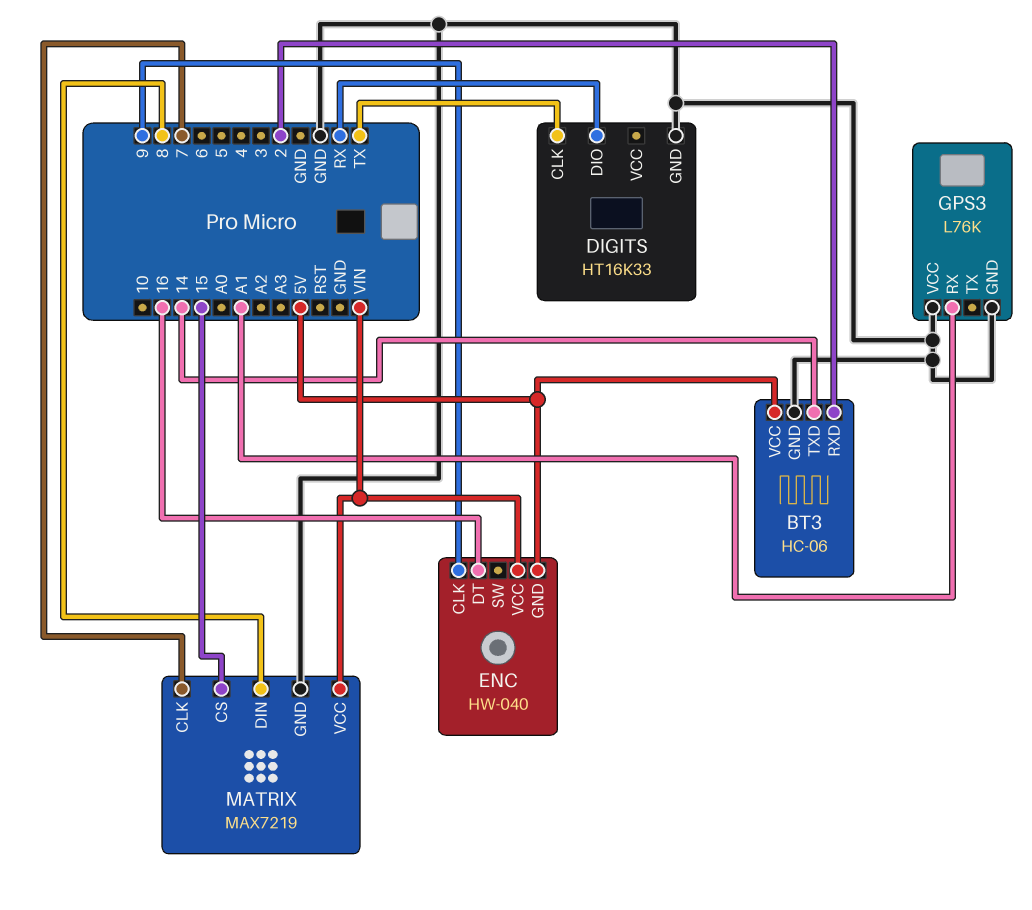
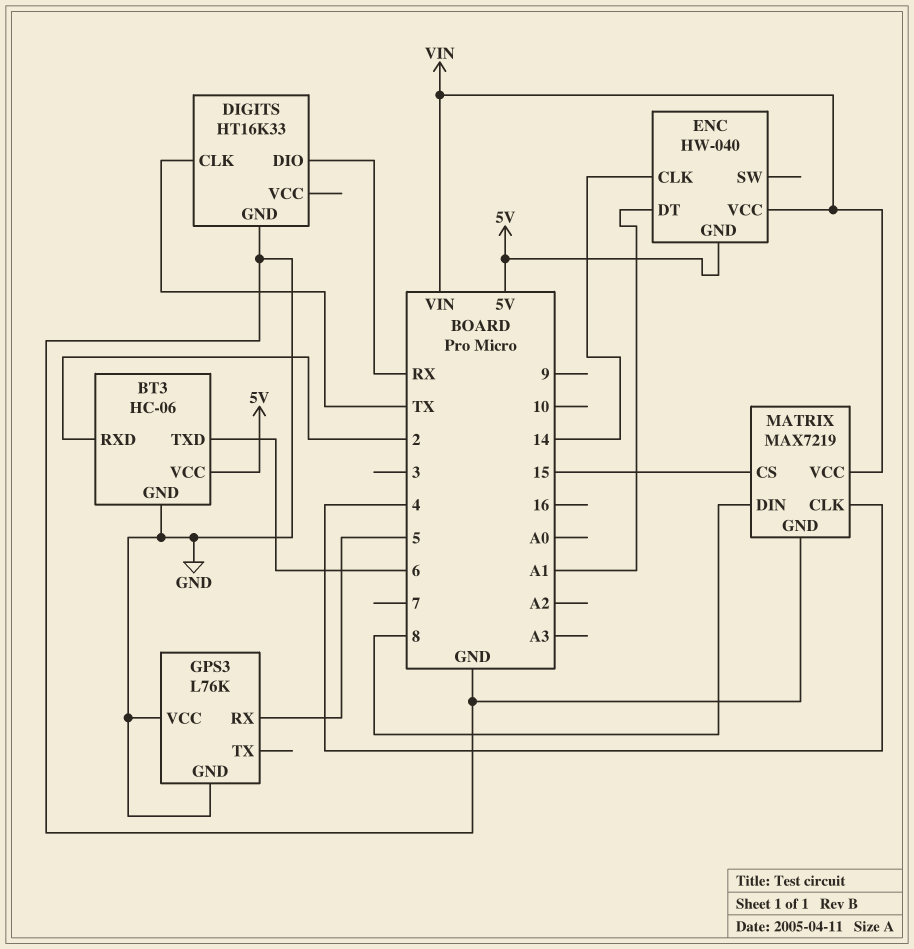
BT3 pin TXD: 14 -> 6
ENC pin CLK: 9 -> 14
ENC pin DT: 16 -> A1
GPS3 pin RX: A1 -> 5
MATRIX pin CLK: 7 -> 4

